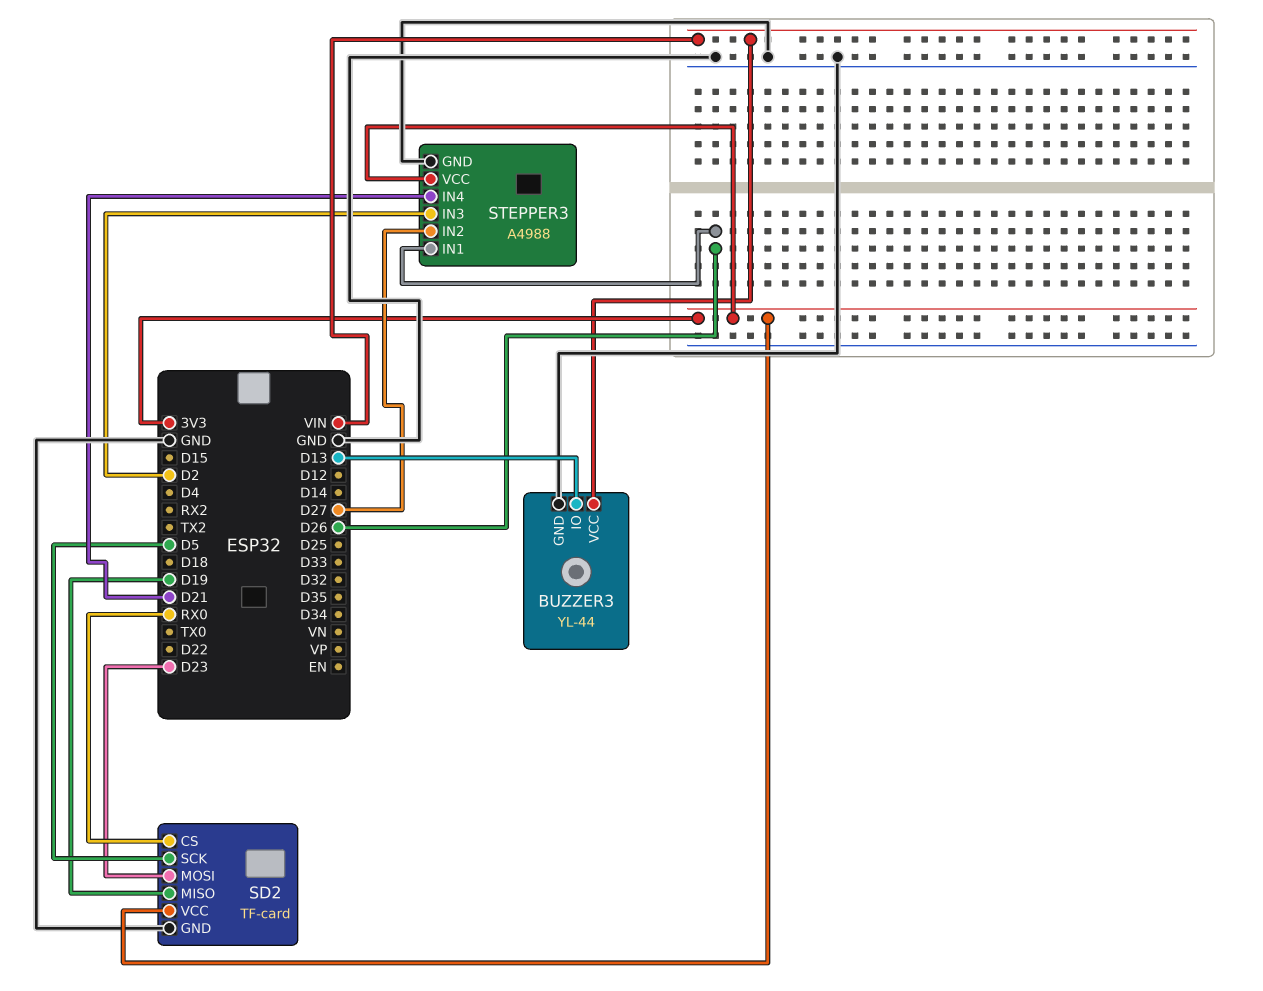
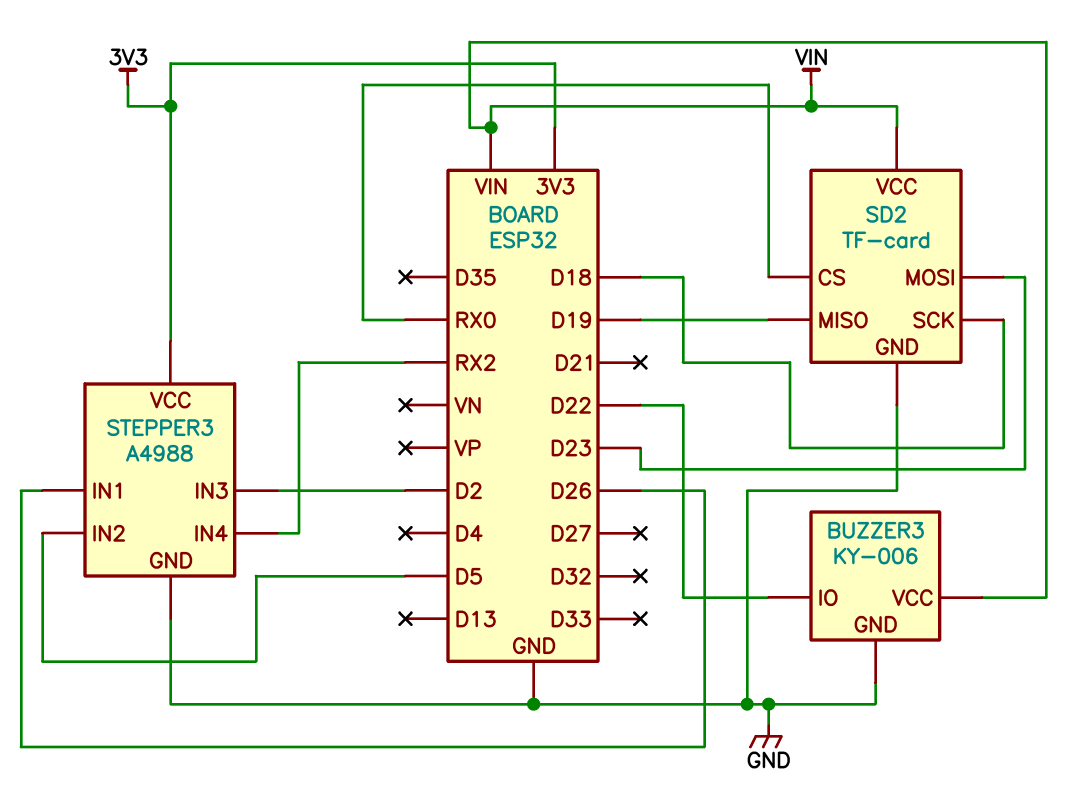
BUZZER3: YL-44 -> KY-006
BUZZER3 pin IO: D13 -> D22
SD2 pin SCK: D5 -> D18
SD2 pin VCC: 3V3 -> VIN
STEPPER3 pin IN2: D27 -> D5
STEPPER3 pin IN4: D21 -> RX2

